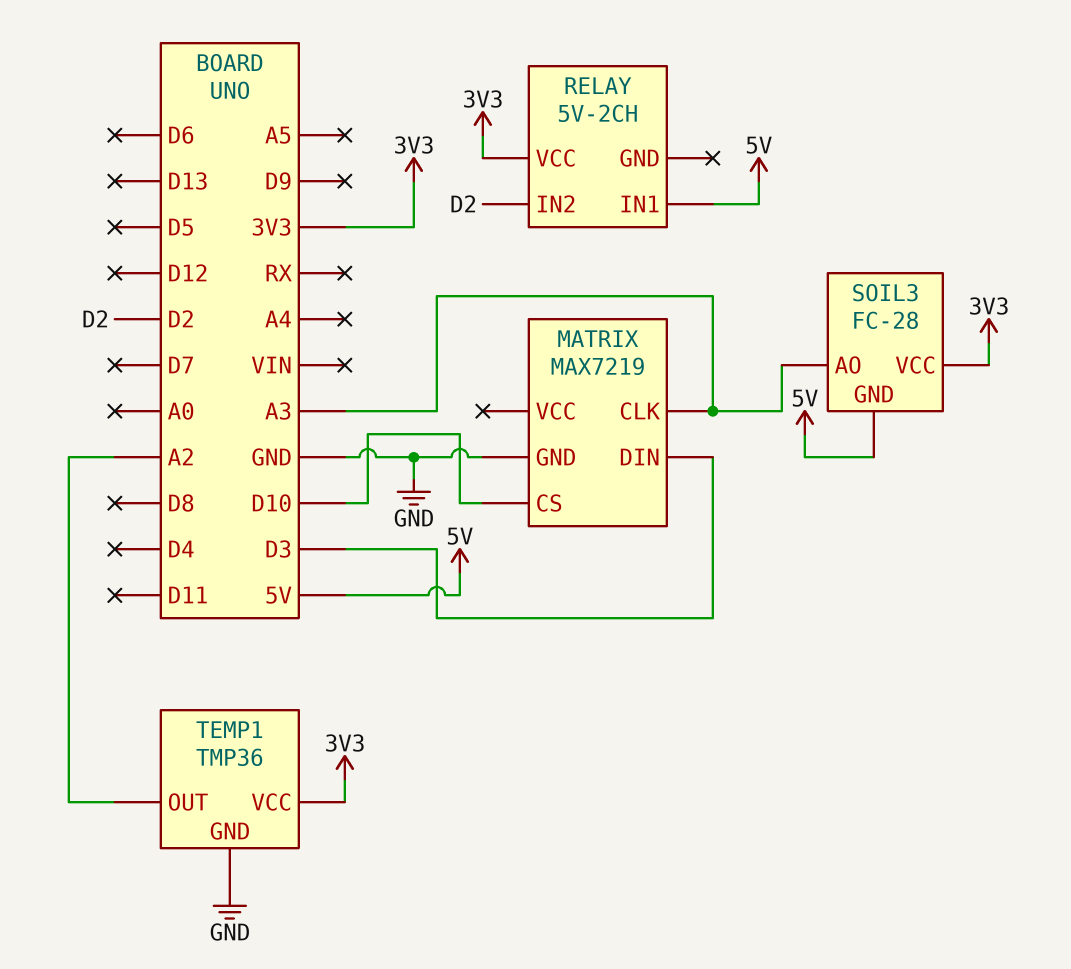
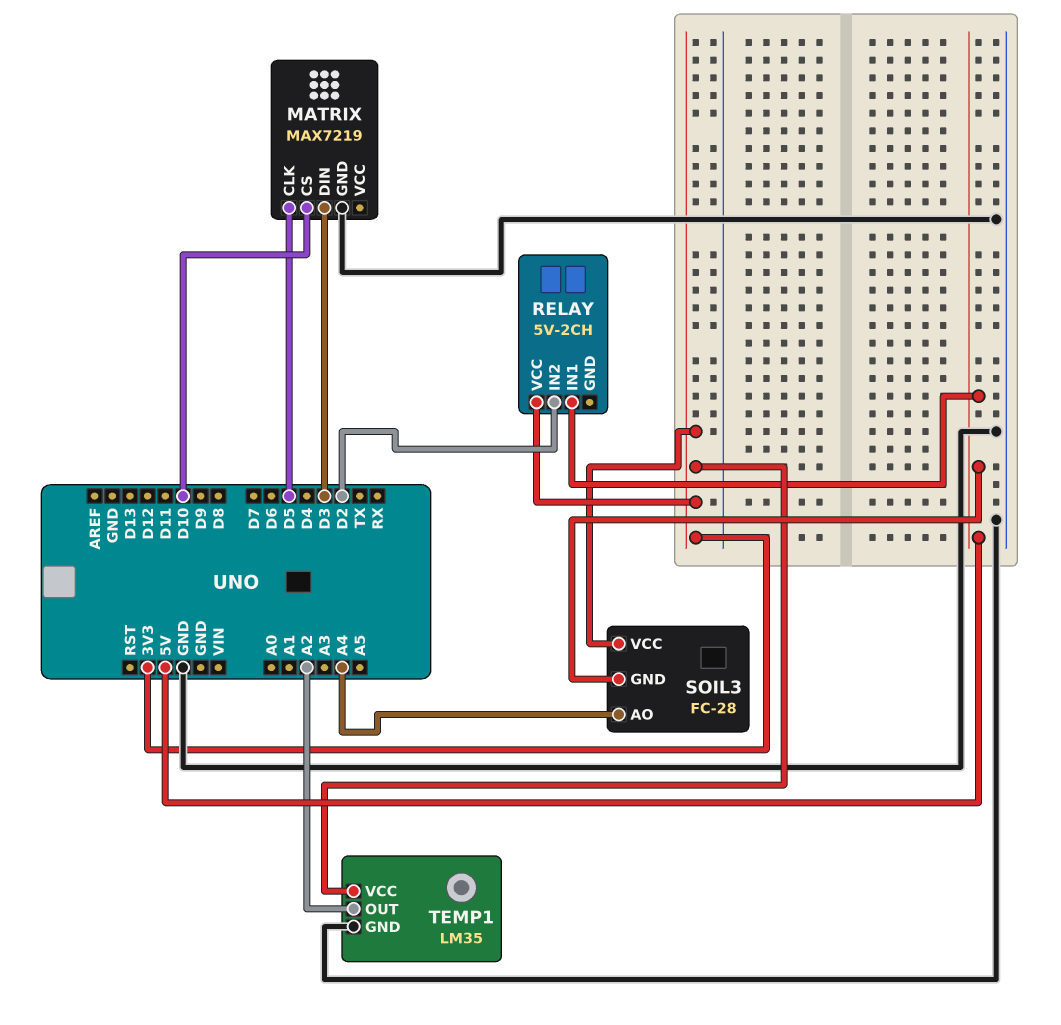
MATRIX pin CLK: A3 -> D5
SOIL3 pin AO: A3 -> A4
TEMP1: TMP36 -> LM35

